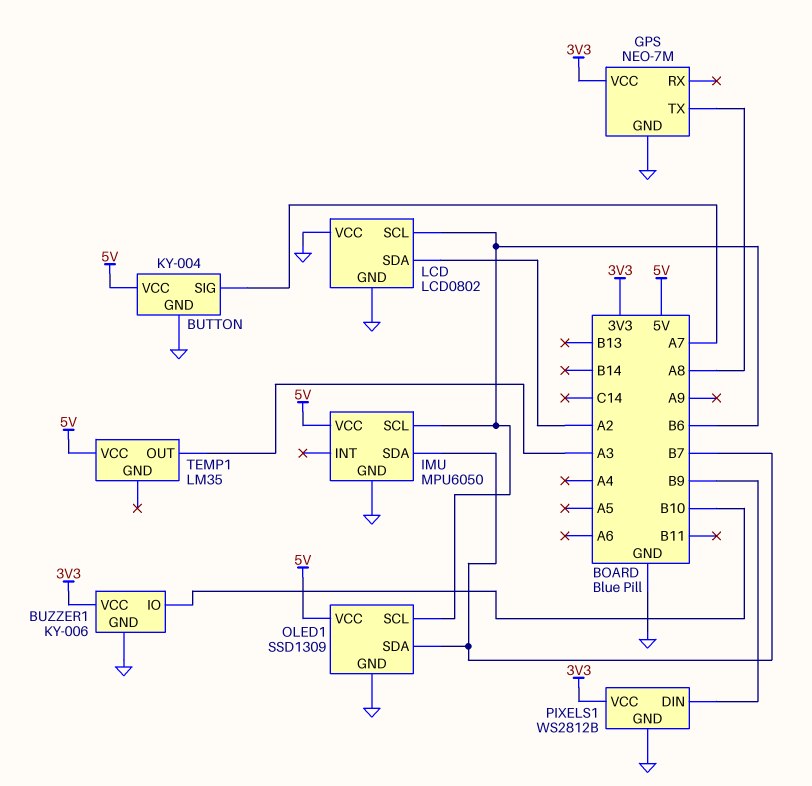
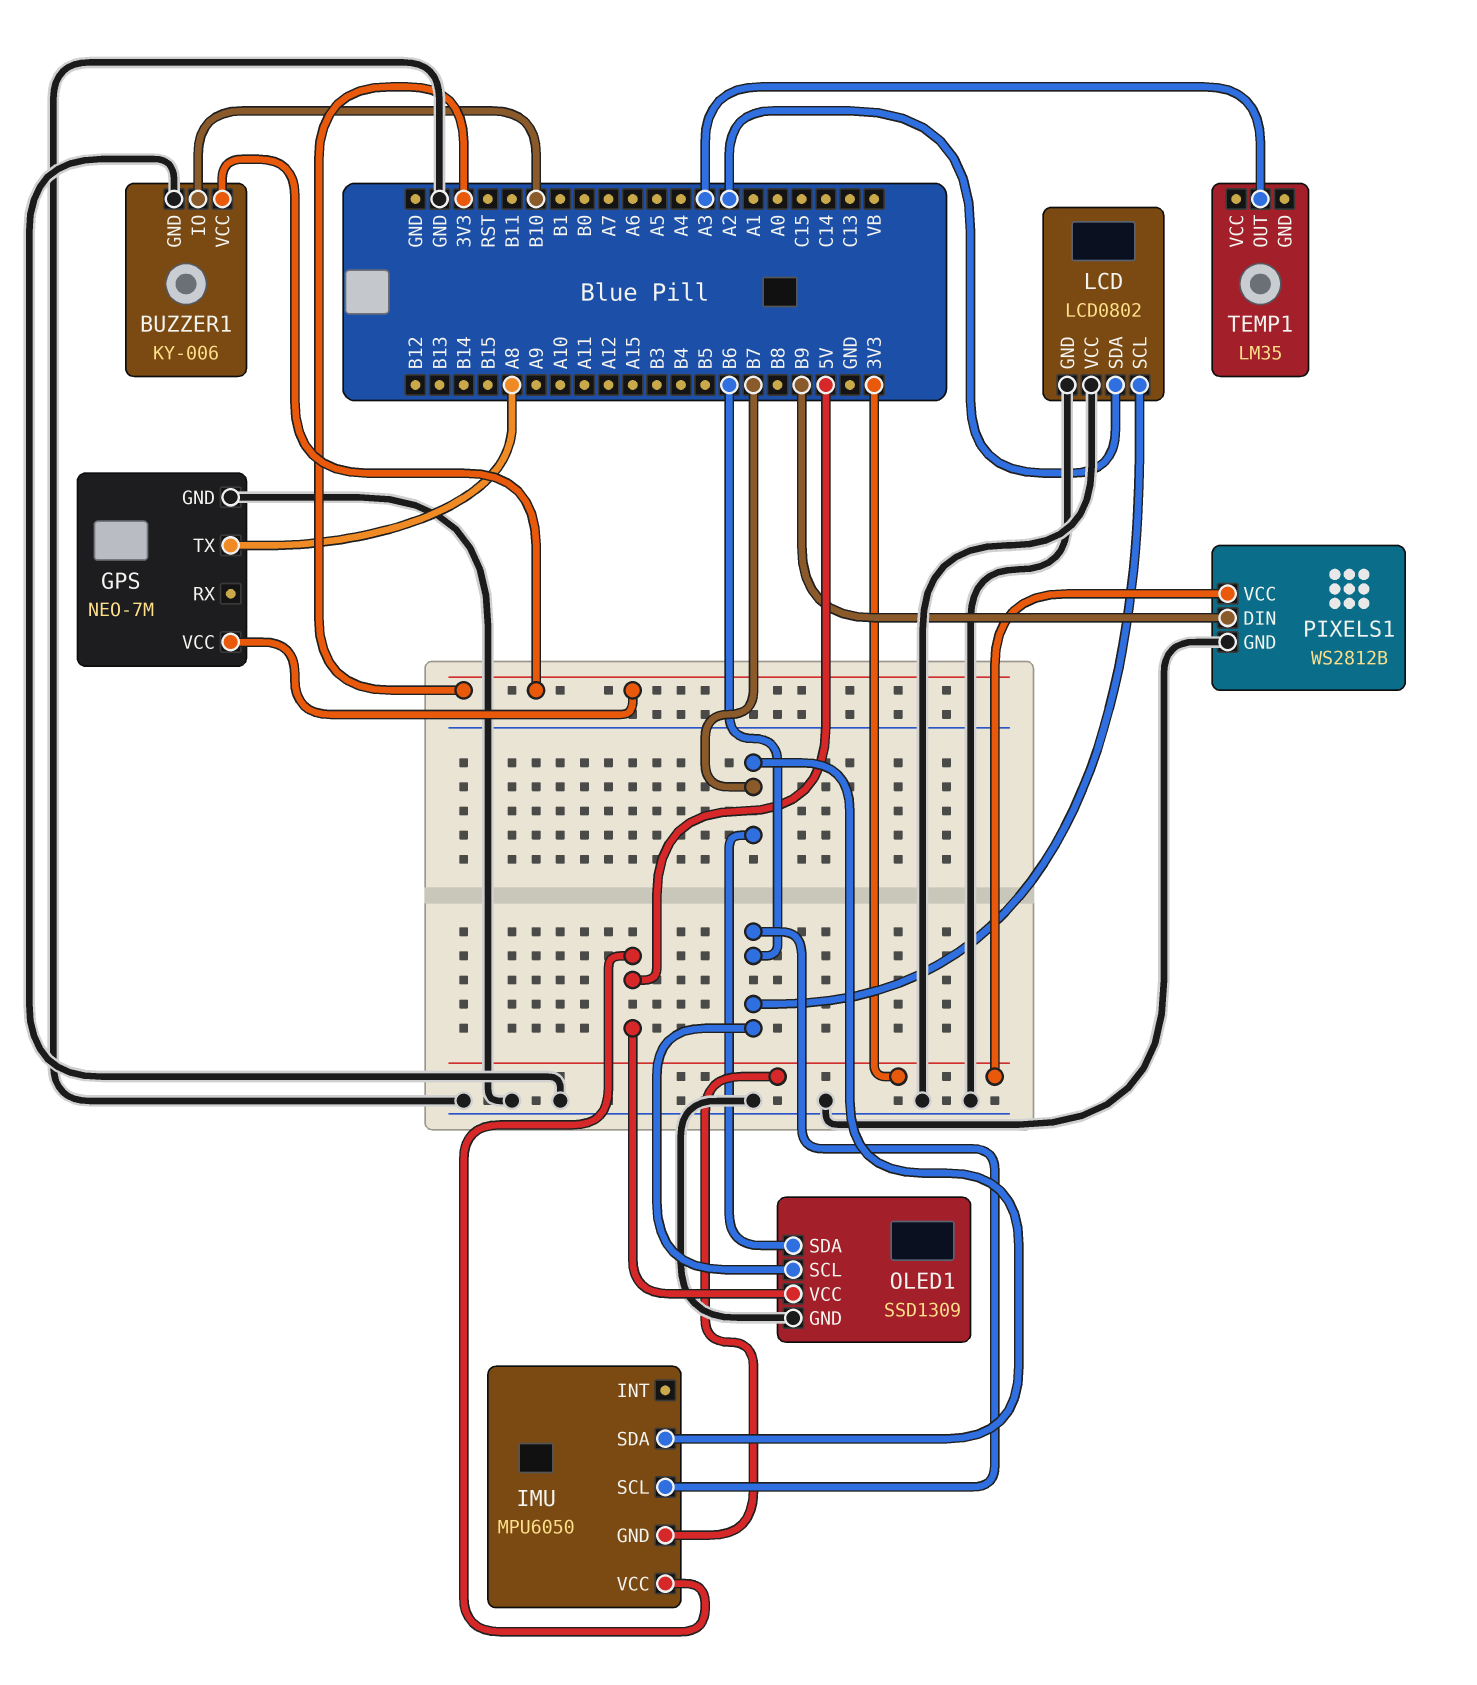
BUTTON: KY-004 -> none
BUTTON pin GND: GND -> none
BUTTON pin SIG: A7 -> none
BUTTON pin VCC: 5V -> none
IMU pin GND: GND -> 3V3
TEMP1 pin VCC: 5V -> none

